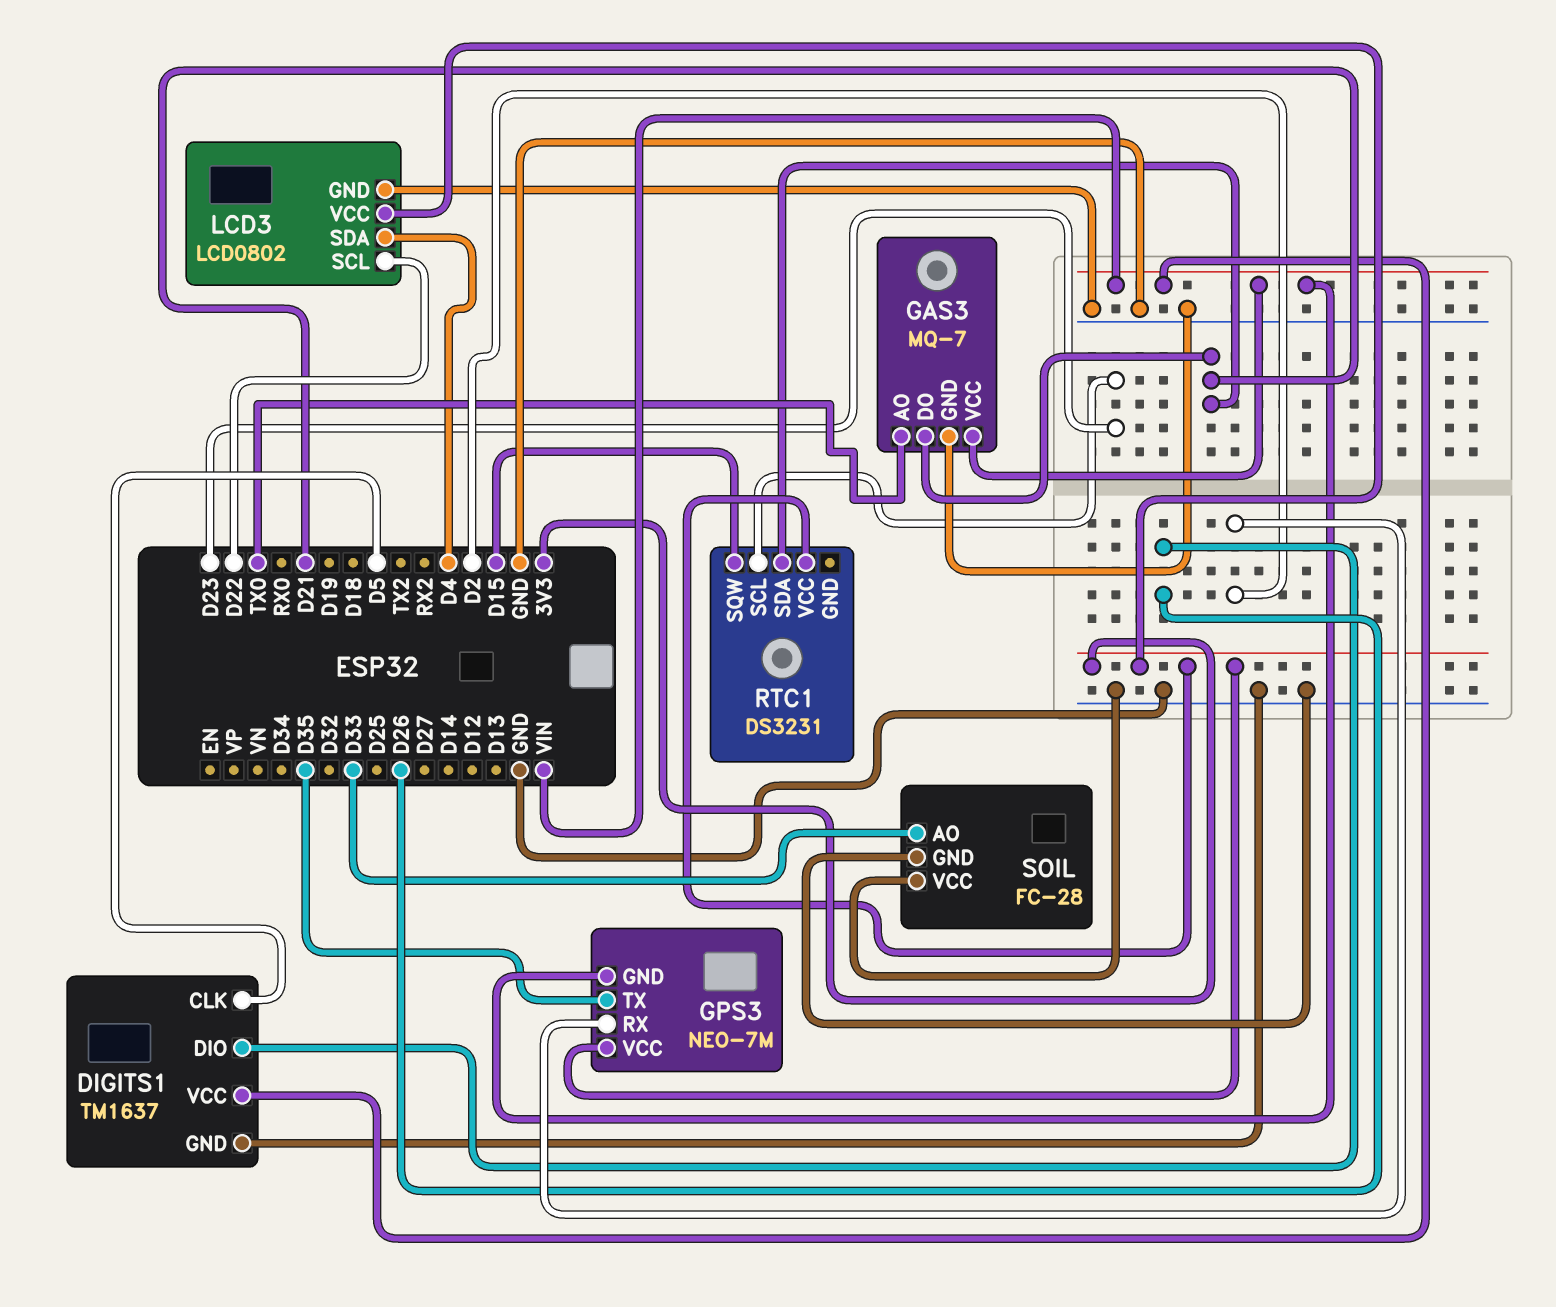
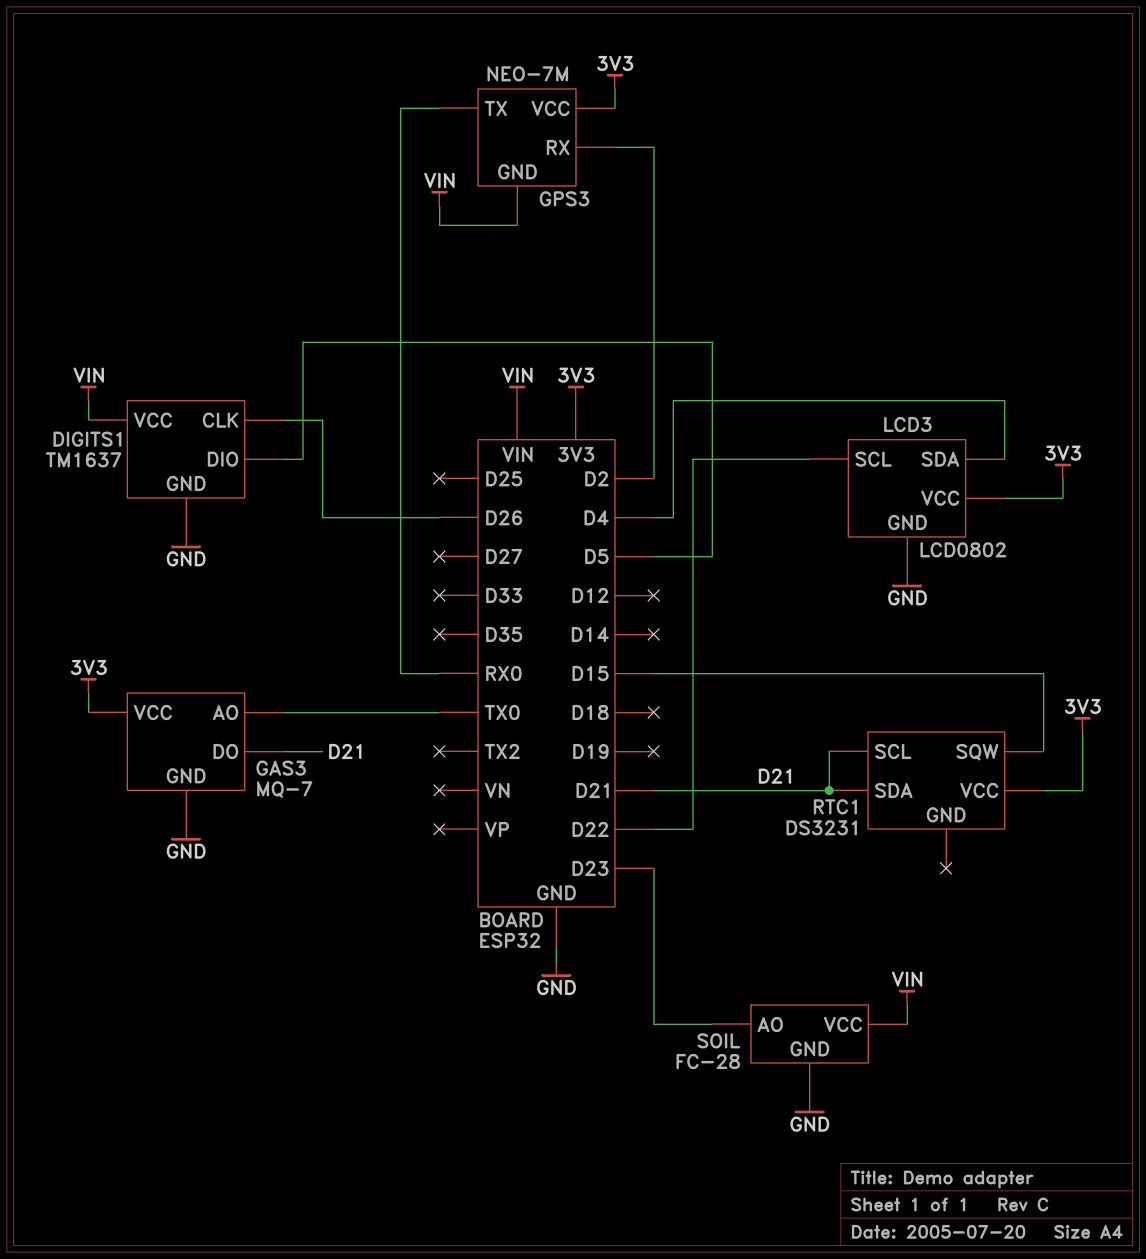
DIGITS1 pin CLK: D5 -> D26
DIGITS1 pin DIO: D26 -> D5
GAS3 pin VCC: VIN -> 3V3
GPS3 pin TX: D35 -> RX0
RTC1 pin SCL: D23 -> D21
SOIL pin AO: D33 -> D23
SOIL pin VCC: GND -> VIN

